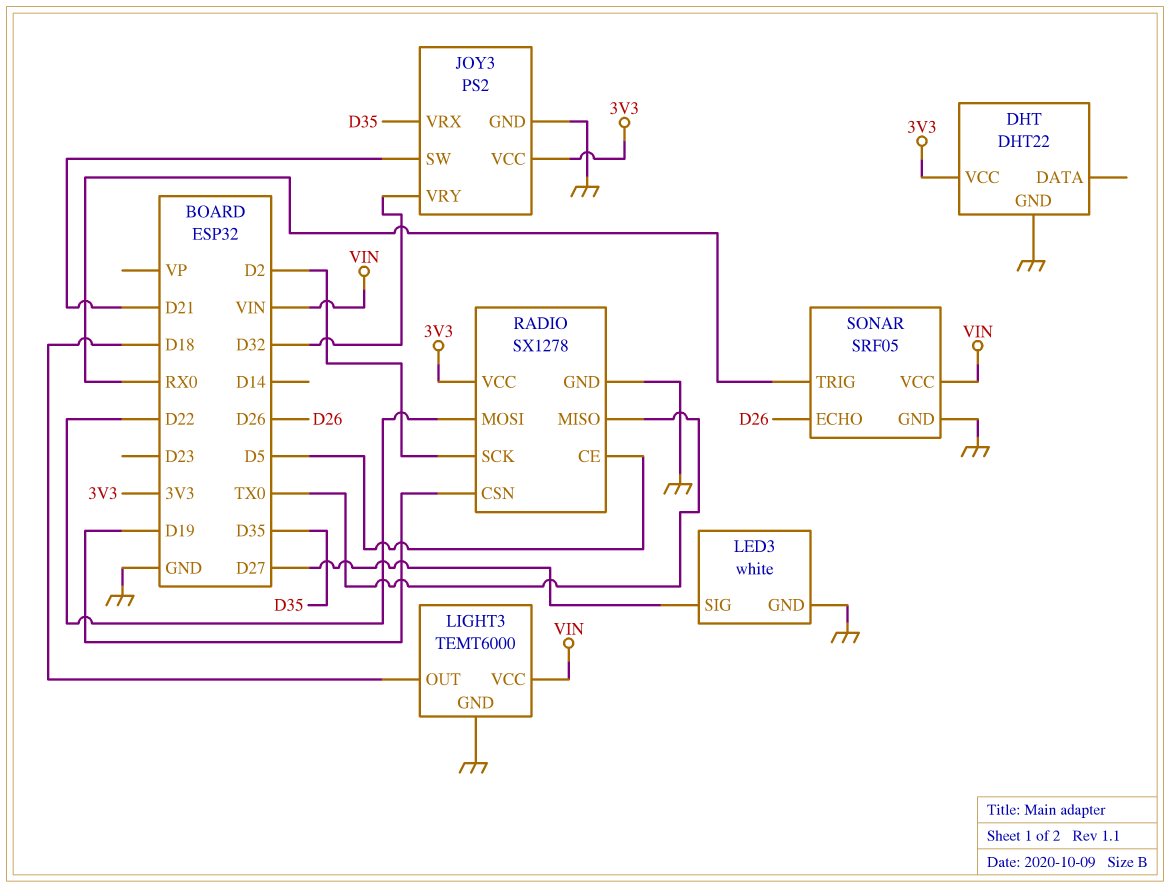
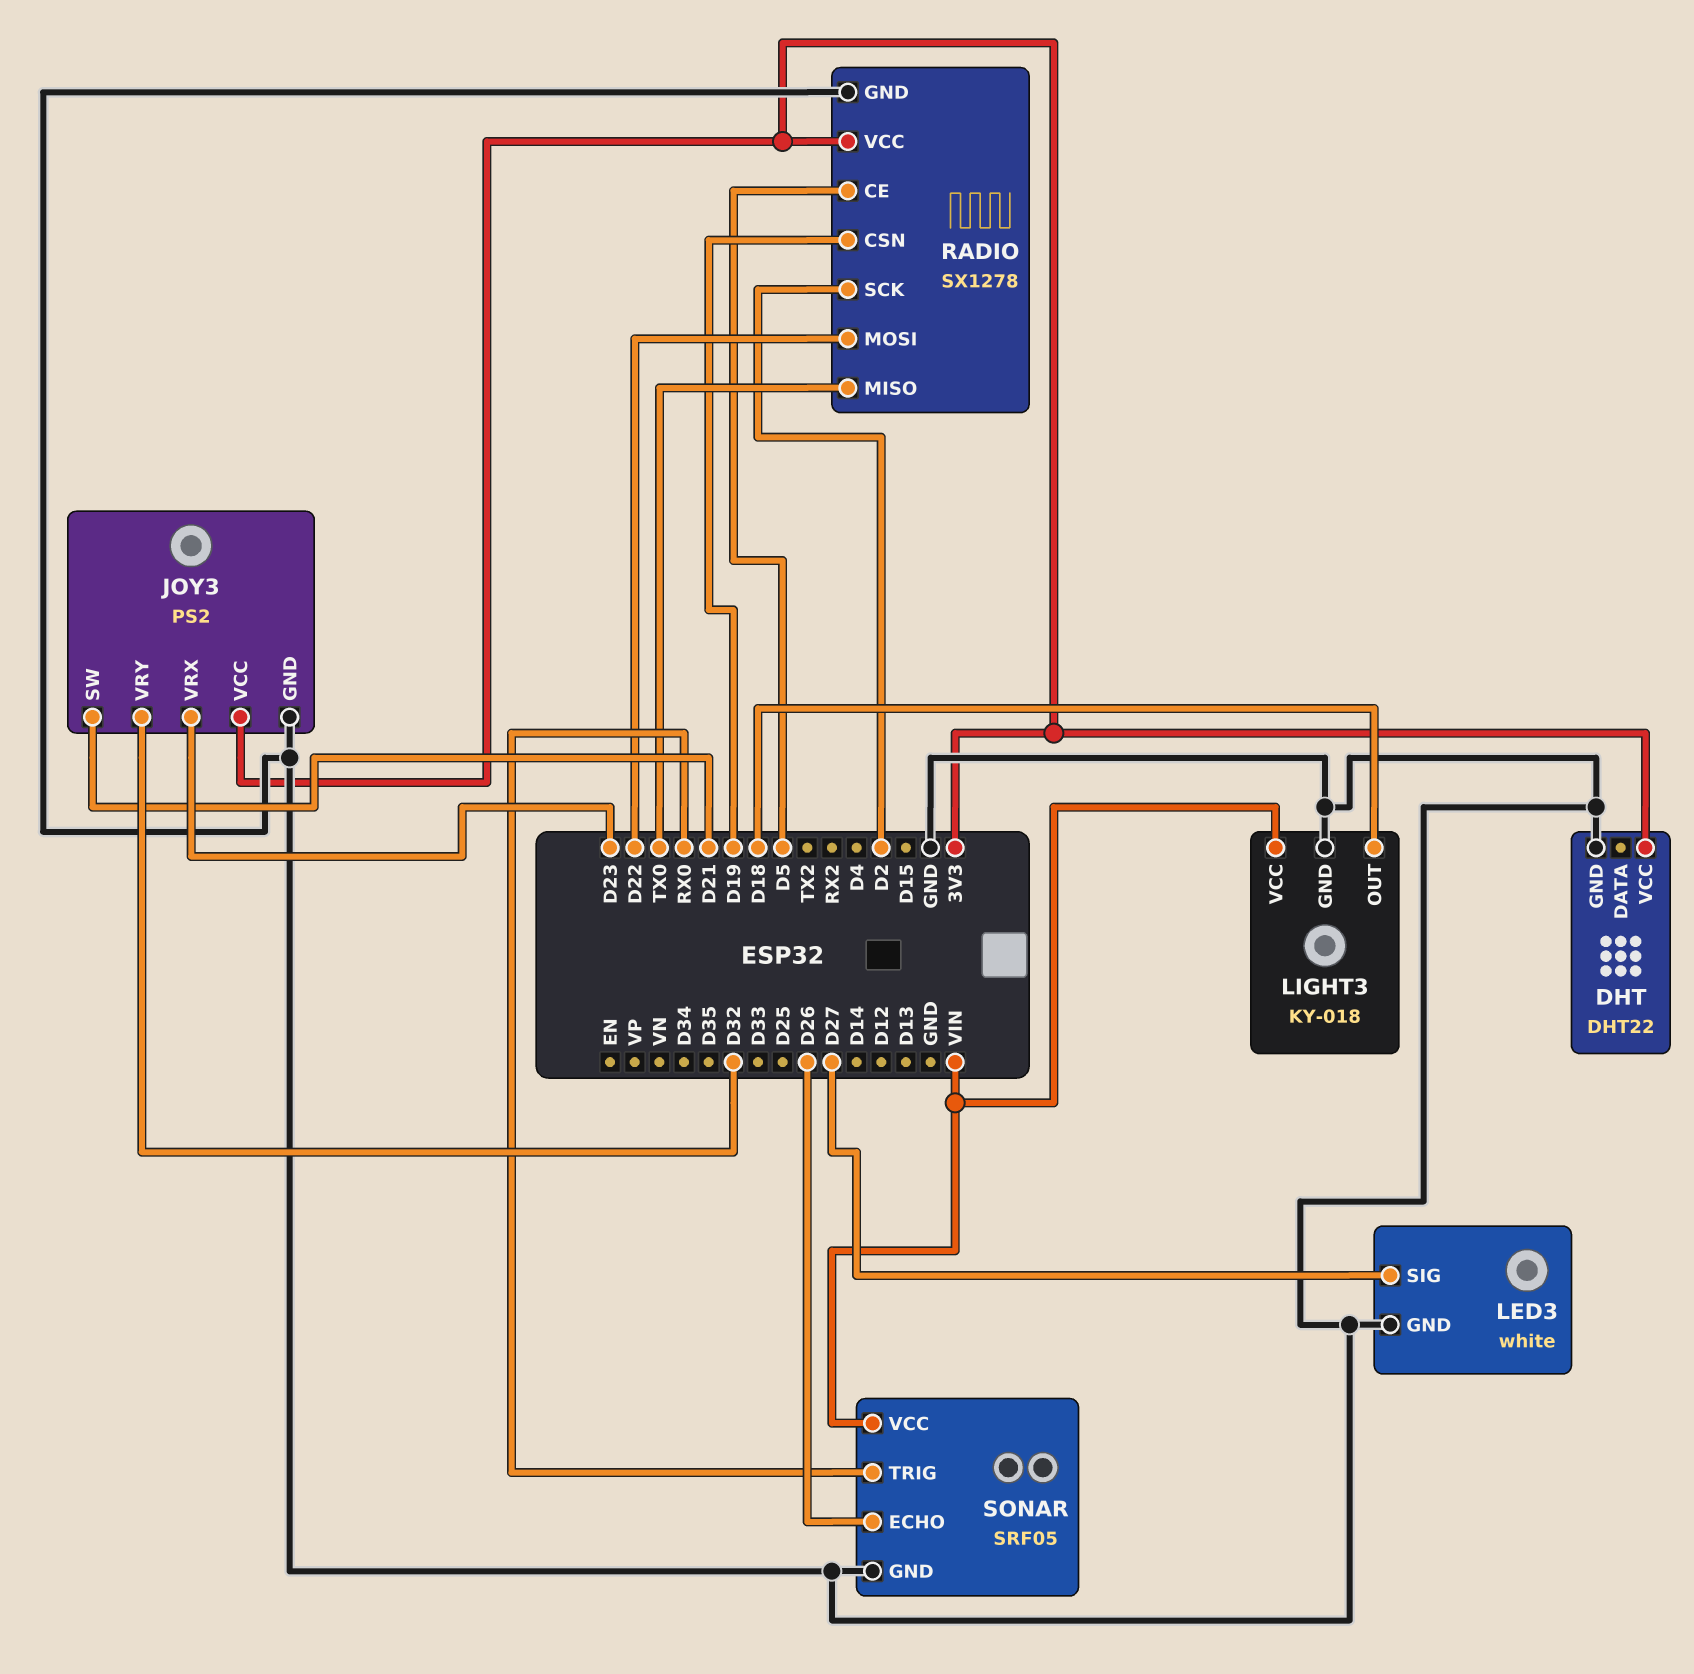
JOY3 pin VRX: D35 -> D23
LIGHT3: TEMT6000 -> KY-018

